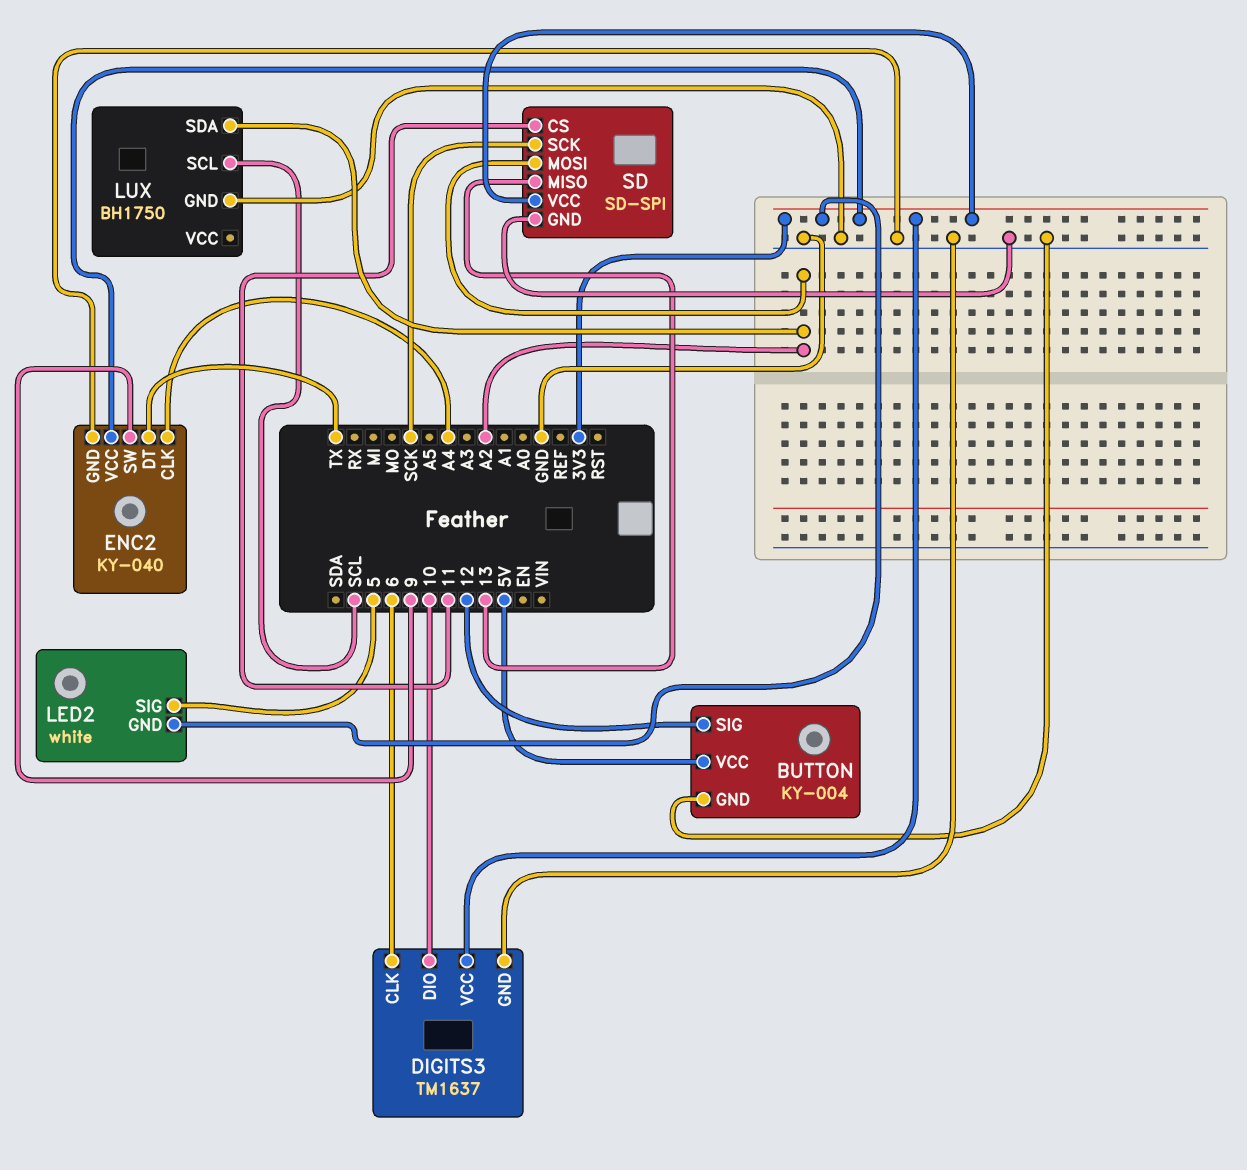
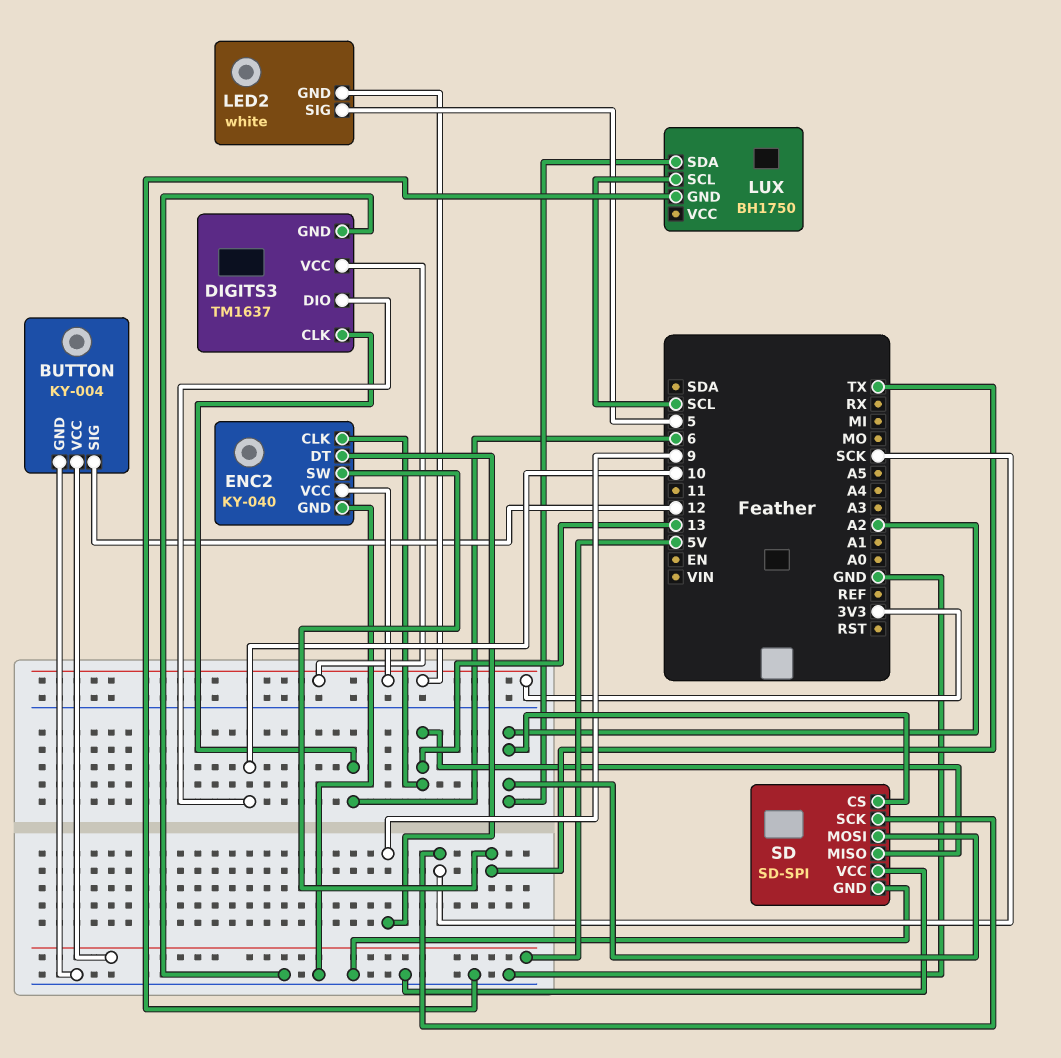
ENC2 pin CLK: A4 -> 13
ENC2 pin DT: TX -> 9
ENC2 pin SW: 9 -> TX
SD pin CS: 11 -> A2
SD pin VCC: 3V3 -> GND

